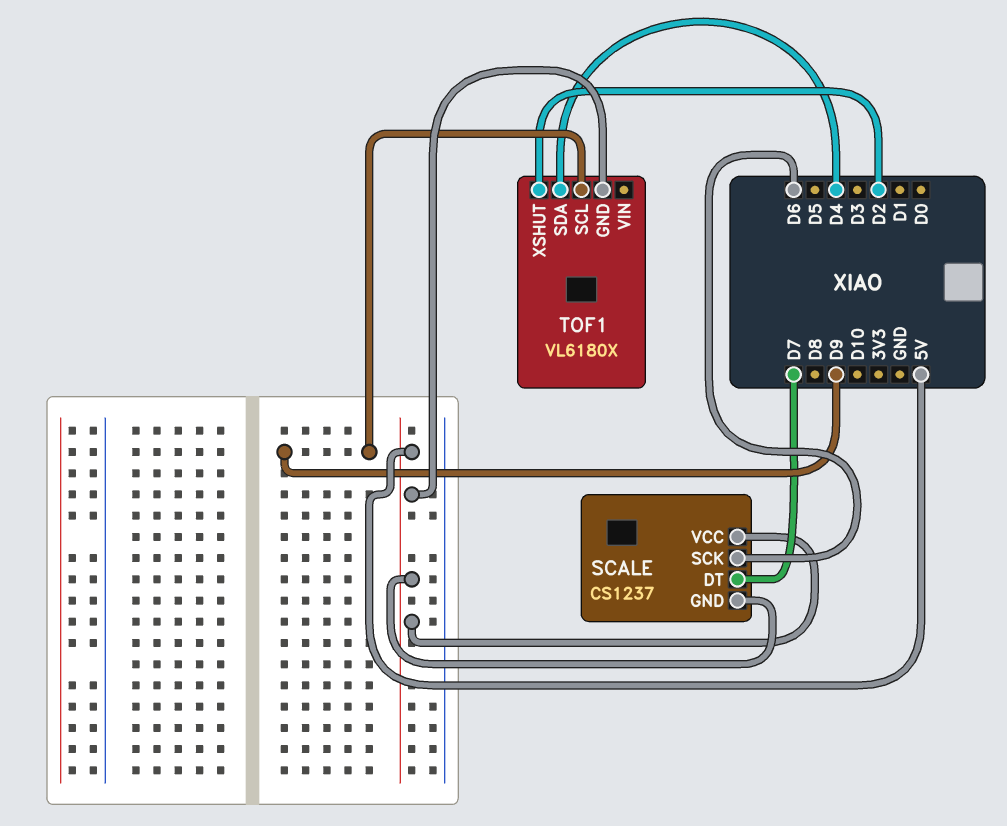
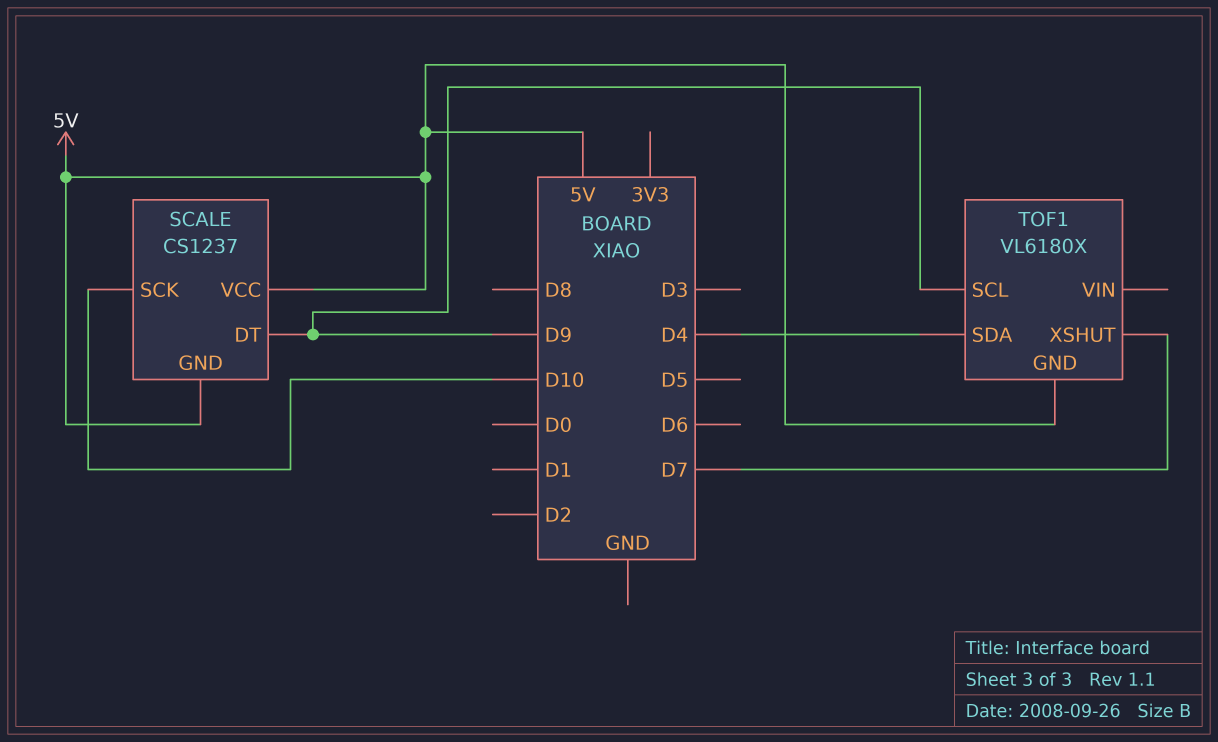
SCALE pin DT: D7 -> D9
SCALE pin SCK: D6 -> D10
TOF1 pin XSHUT: D2 -> D7

